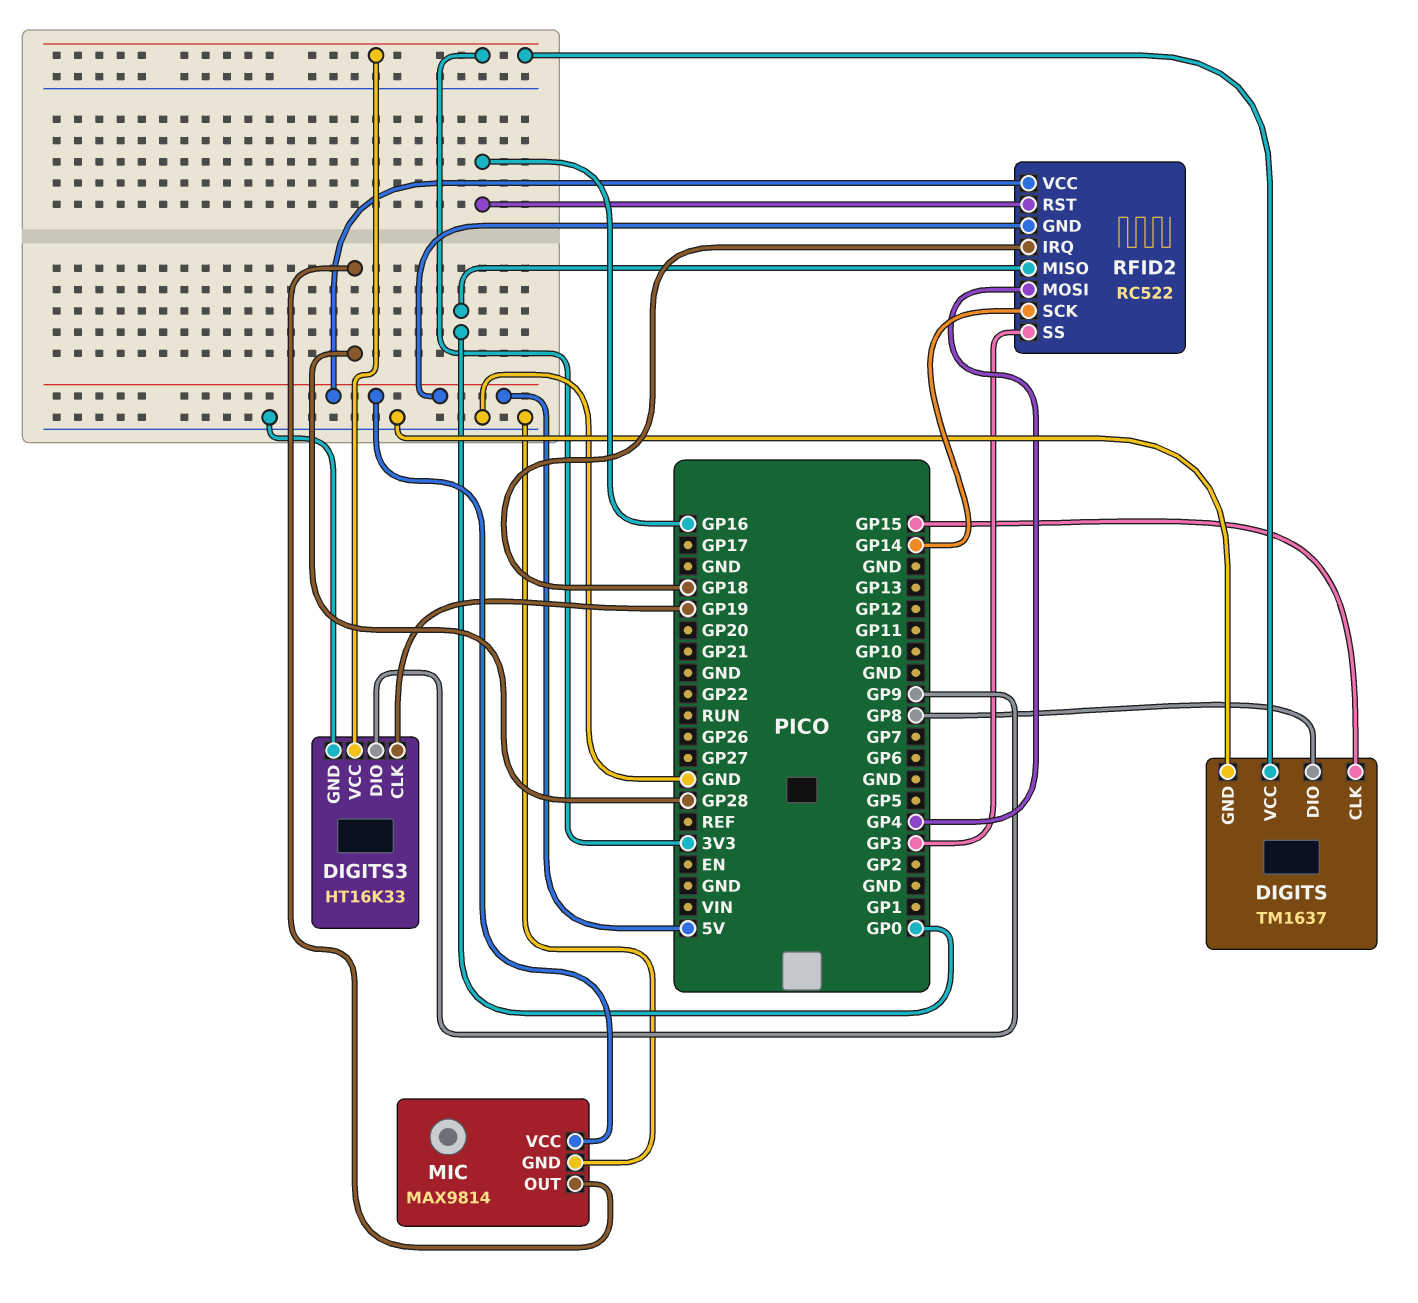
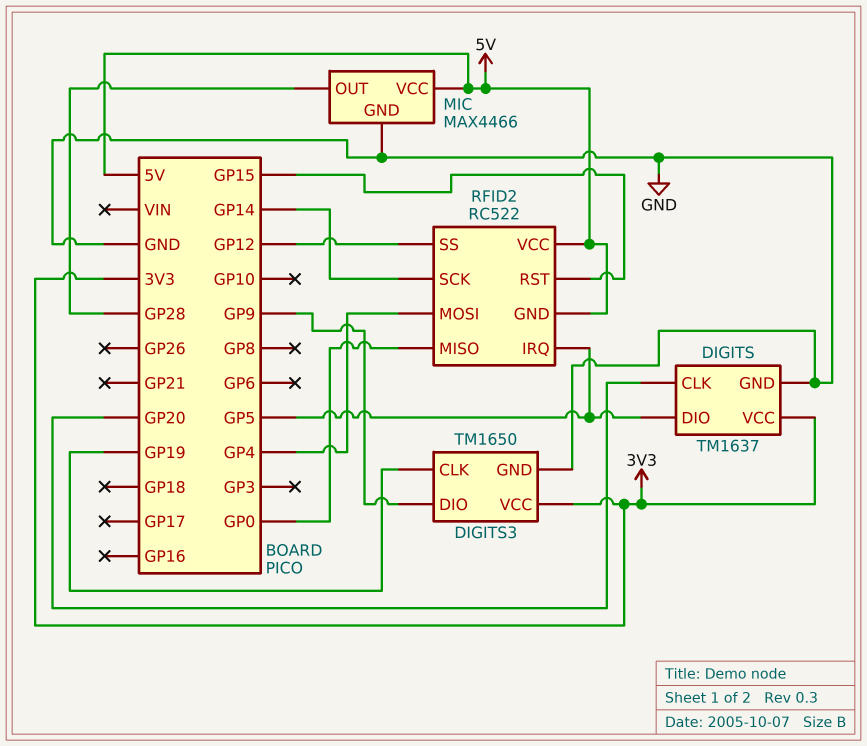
DIGITS pin CLK: GP15 -> GP20
DIGITS pin DIO: GP8 -> GP5
DIGITS3: HT16K33 -> TM1650
MIC: MAX9814 -> MAX4466
RFID2 pin IRQ: GP18 -> GP5
RFID2 pin RST: GP16 -> GP15
RFID2 pin SS: GP3 -> GP12

